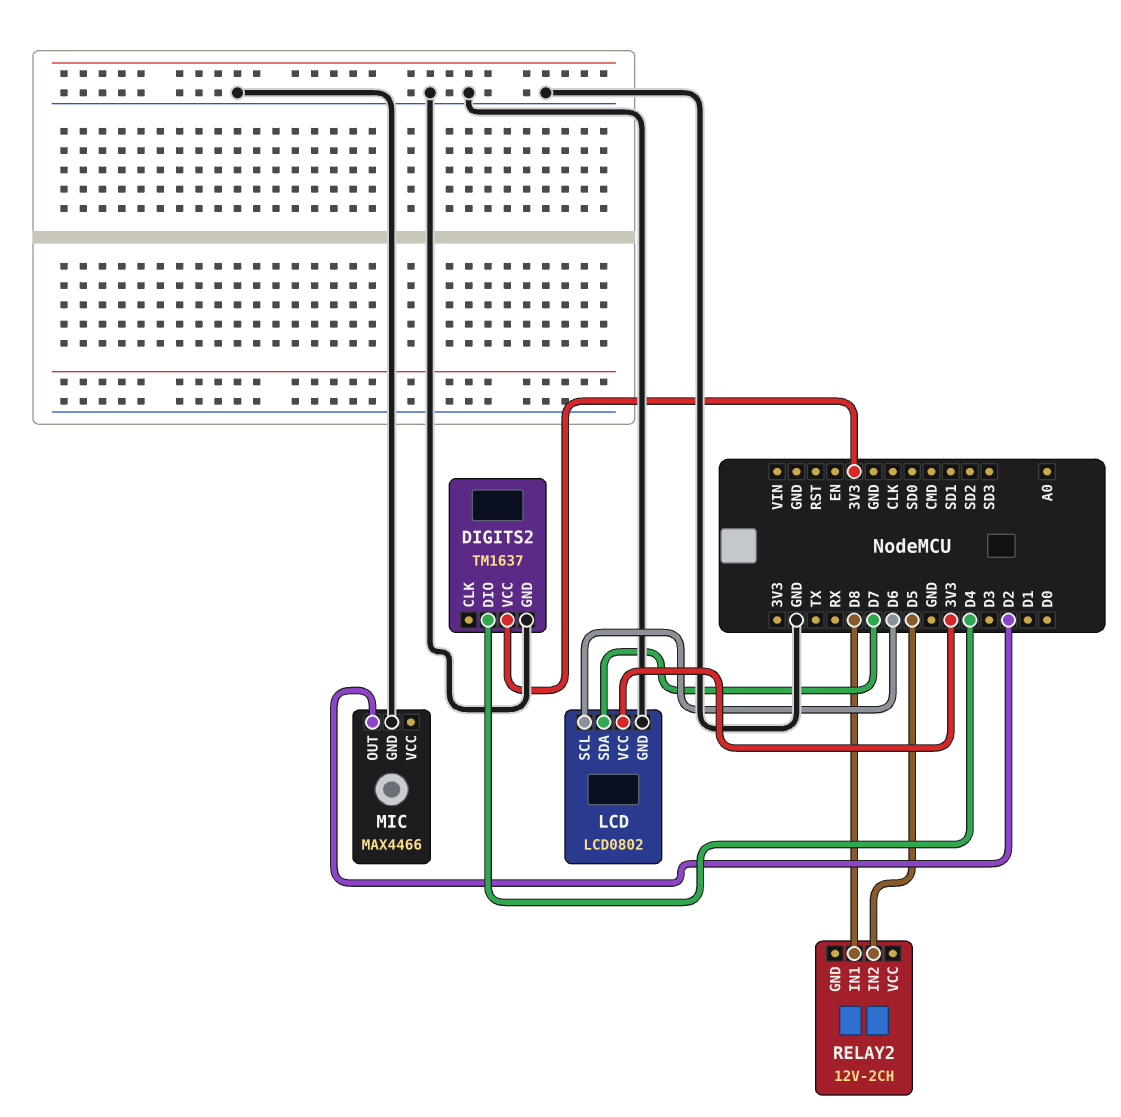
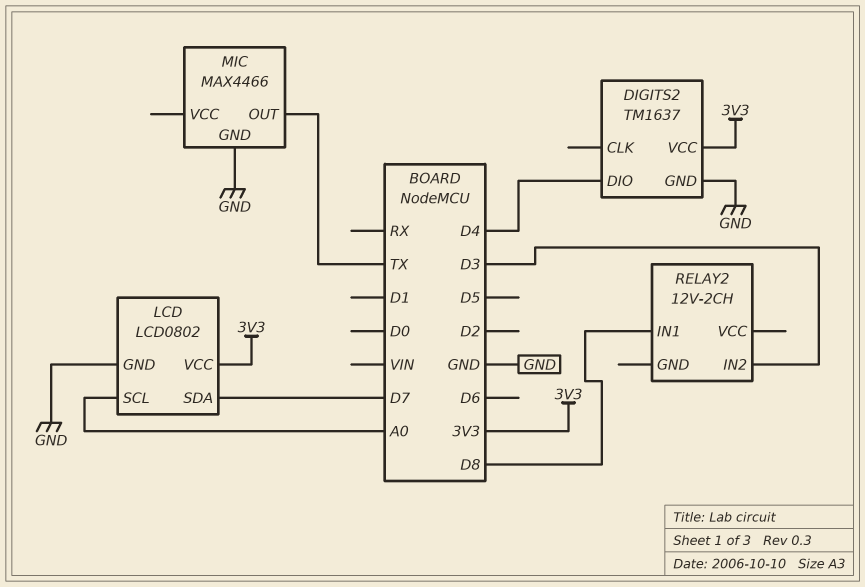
LCD pin SCL: D6 -> A0
MIC pin OUT: D2 -> TX
RELAY2 pin IN2: D5 -> D3

